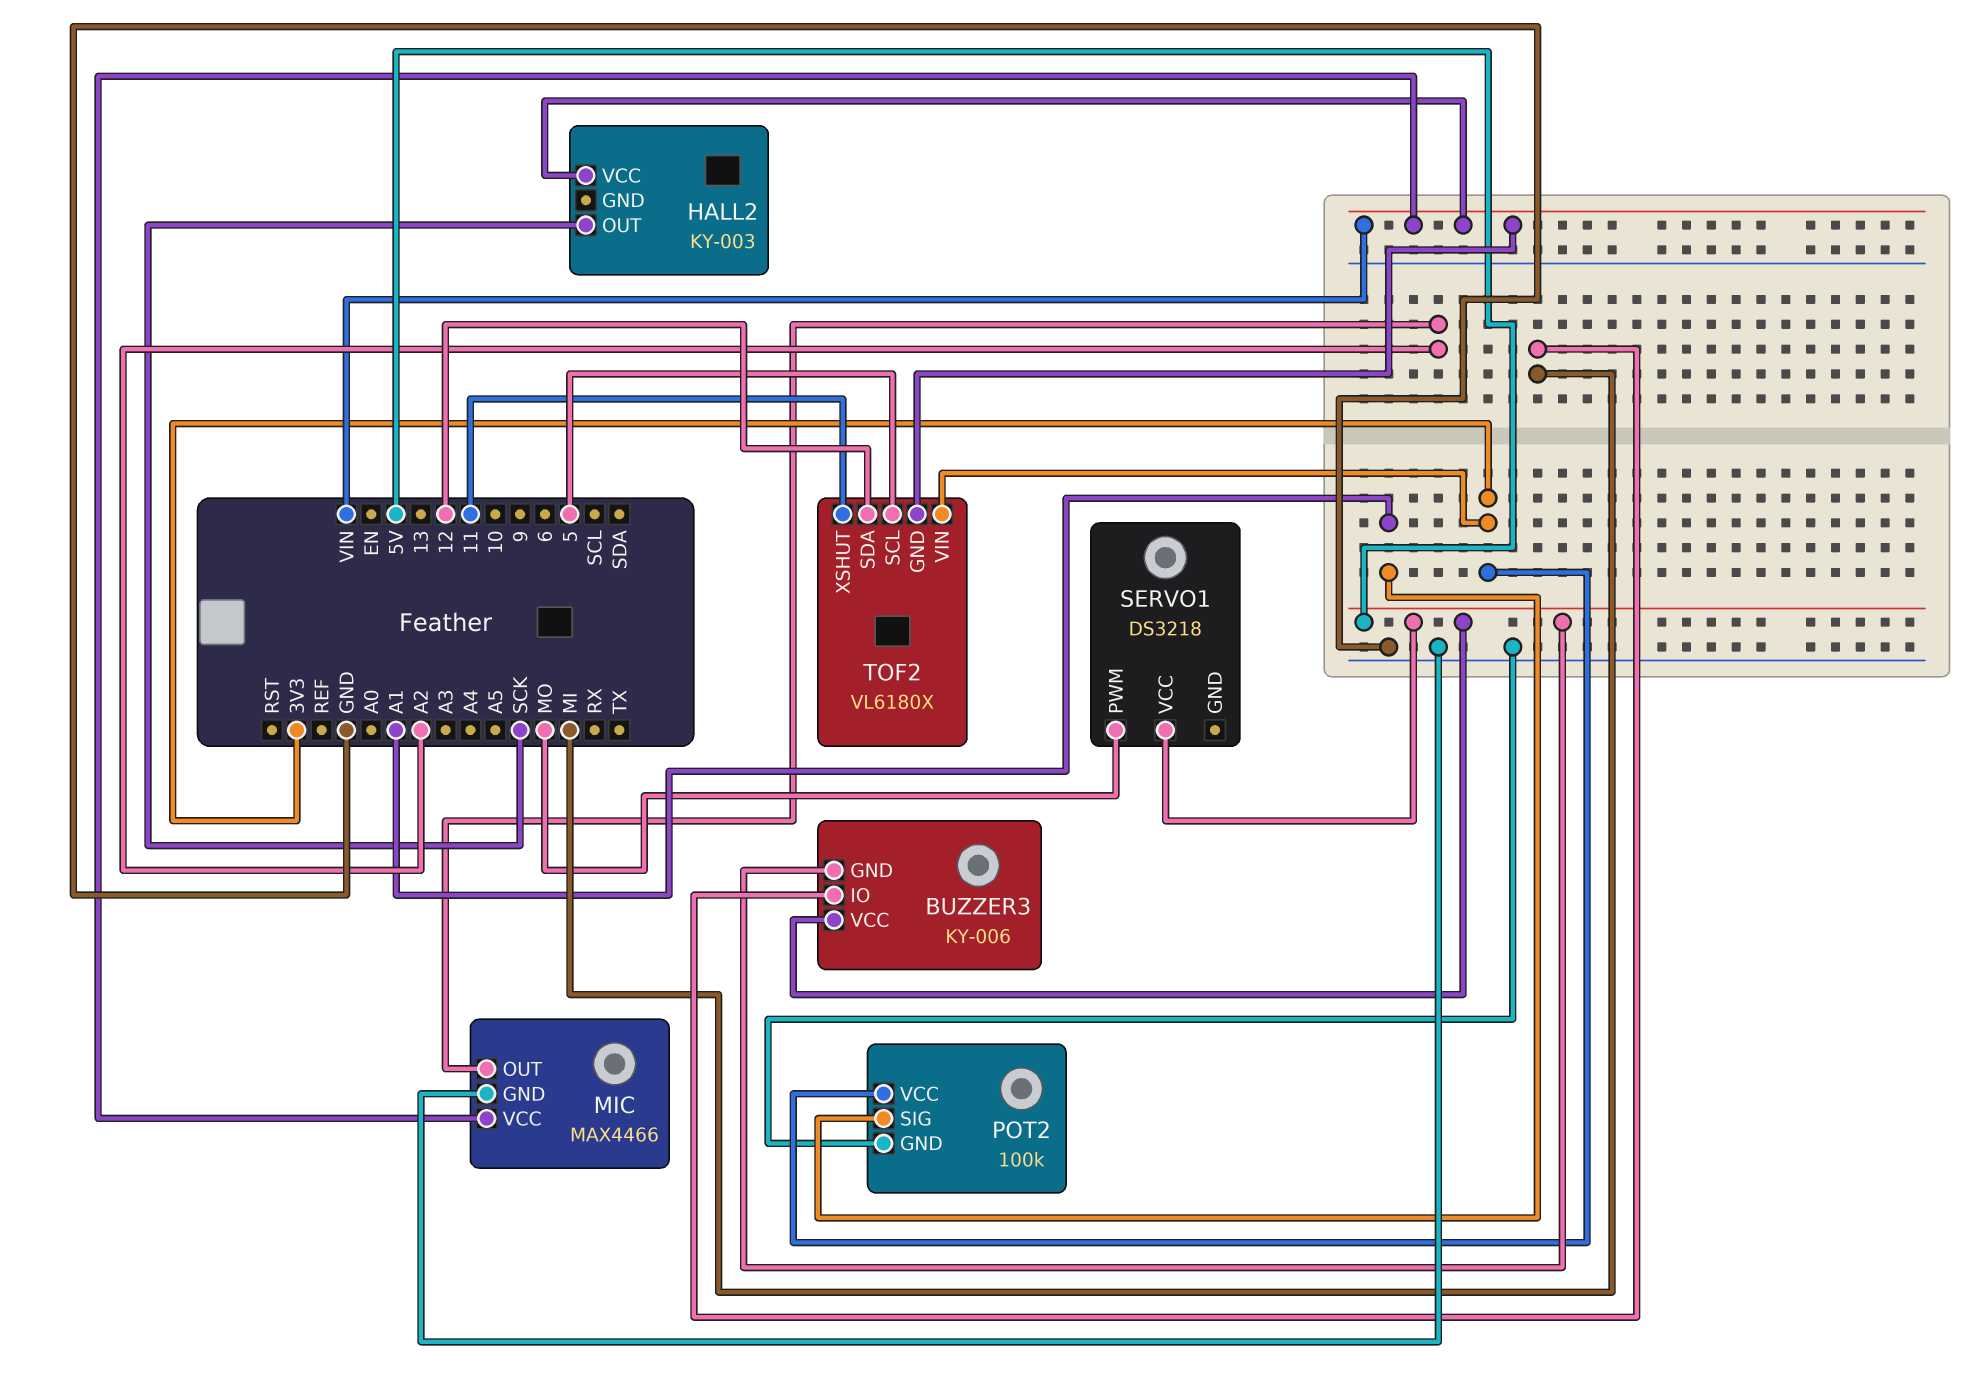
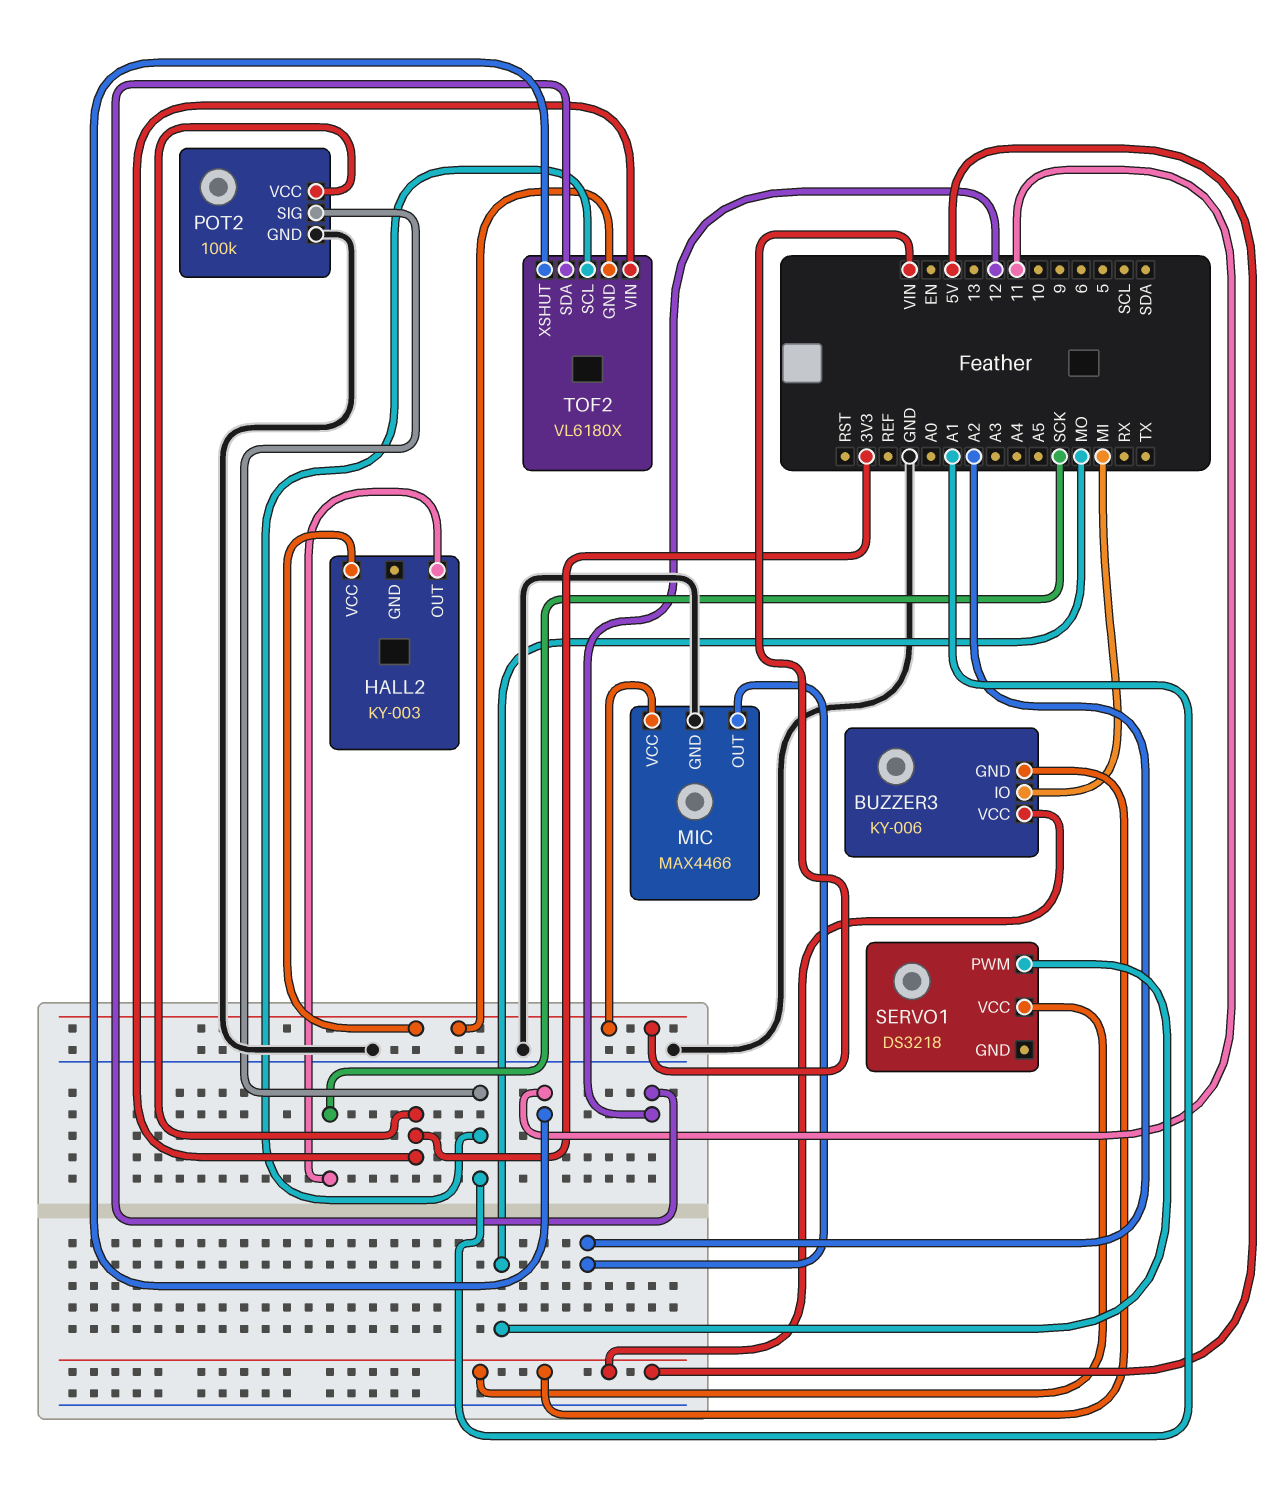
TOF2 pin SCL: 5 -> A1

